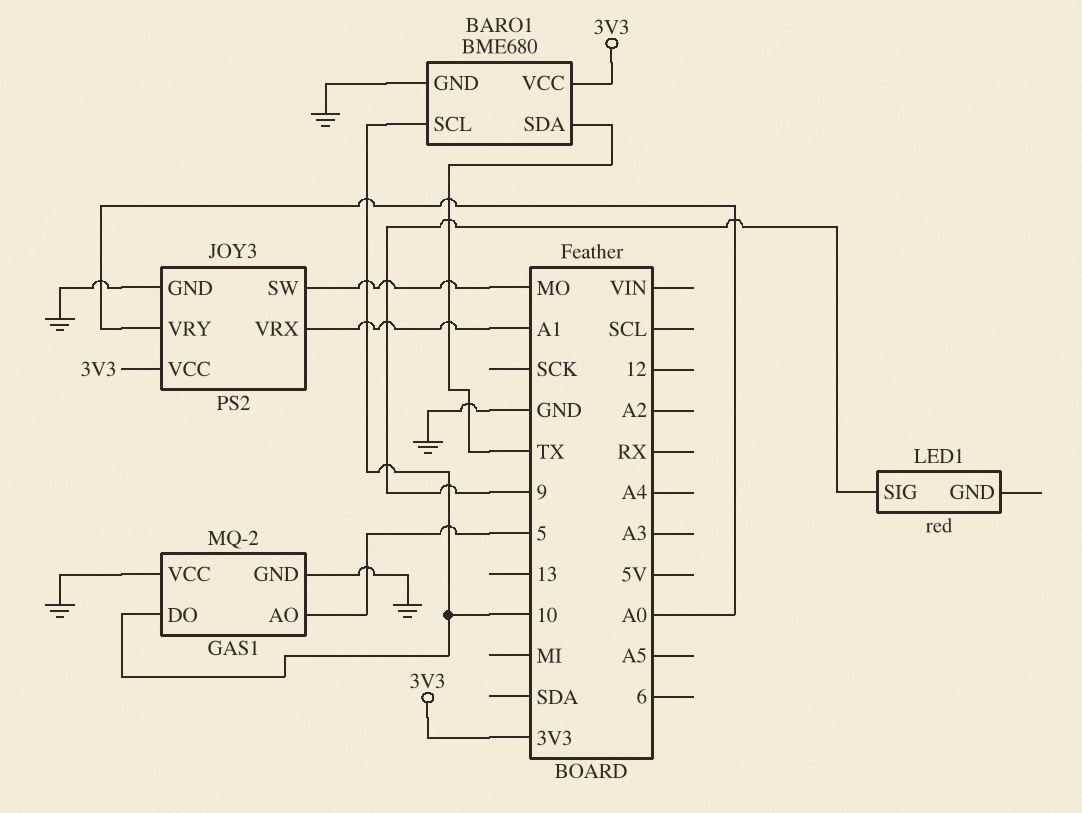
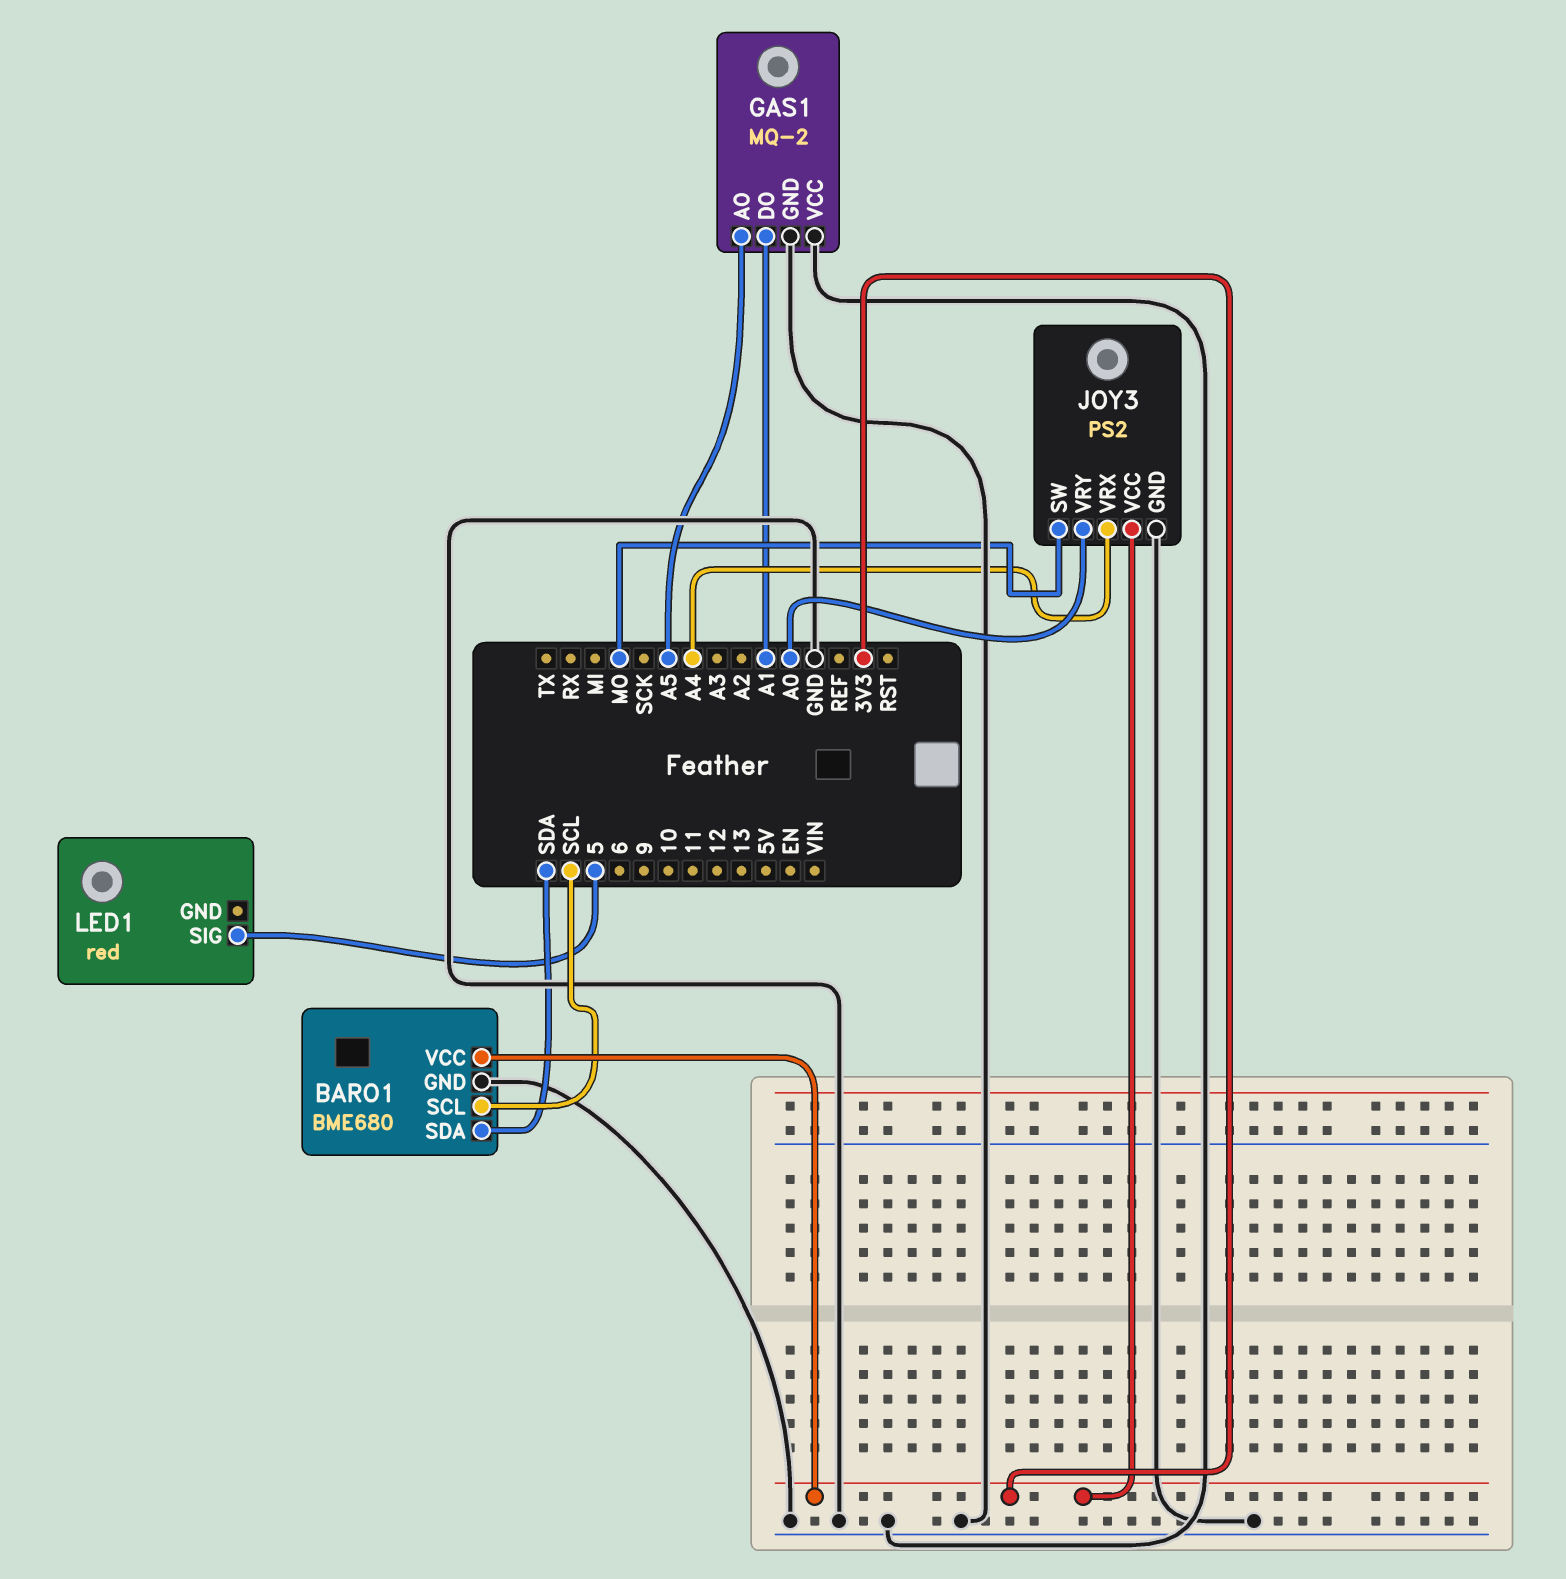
BARO1 pin SCL: 10 -> SCL
BARO1 pin SDA: TX -> SDA
GAS1 pin AO: 5 -> A5
GAS1 pin DO: 10 -> A1
JOY3 pin VRX: A1 -> A4
LED1 pin SIG: 9 -> 5

